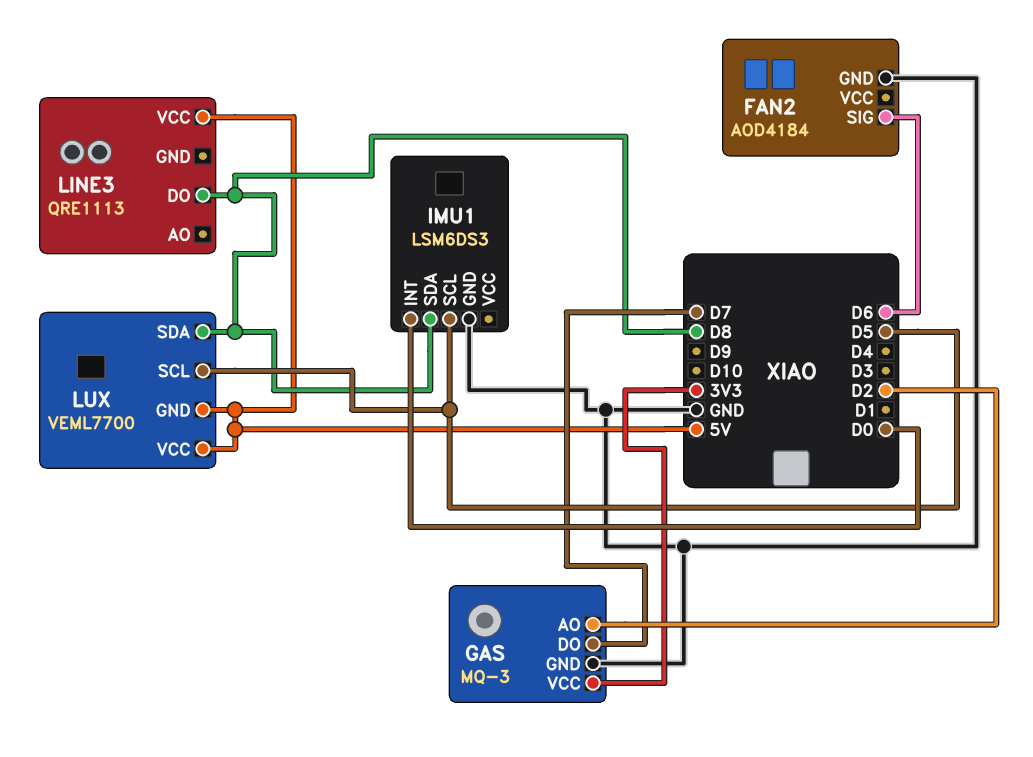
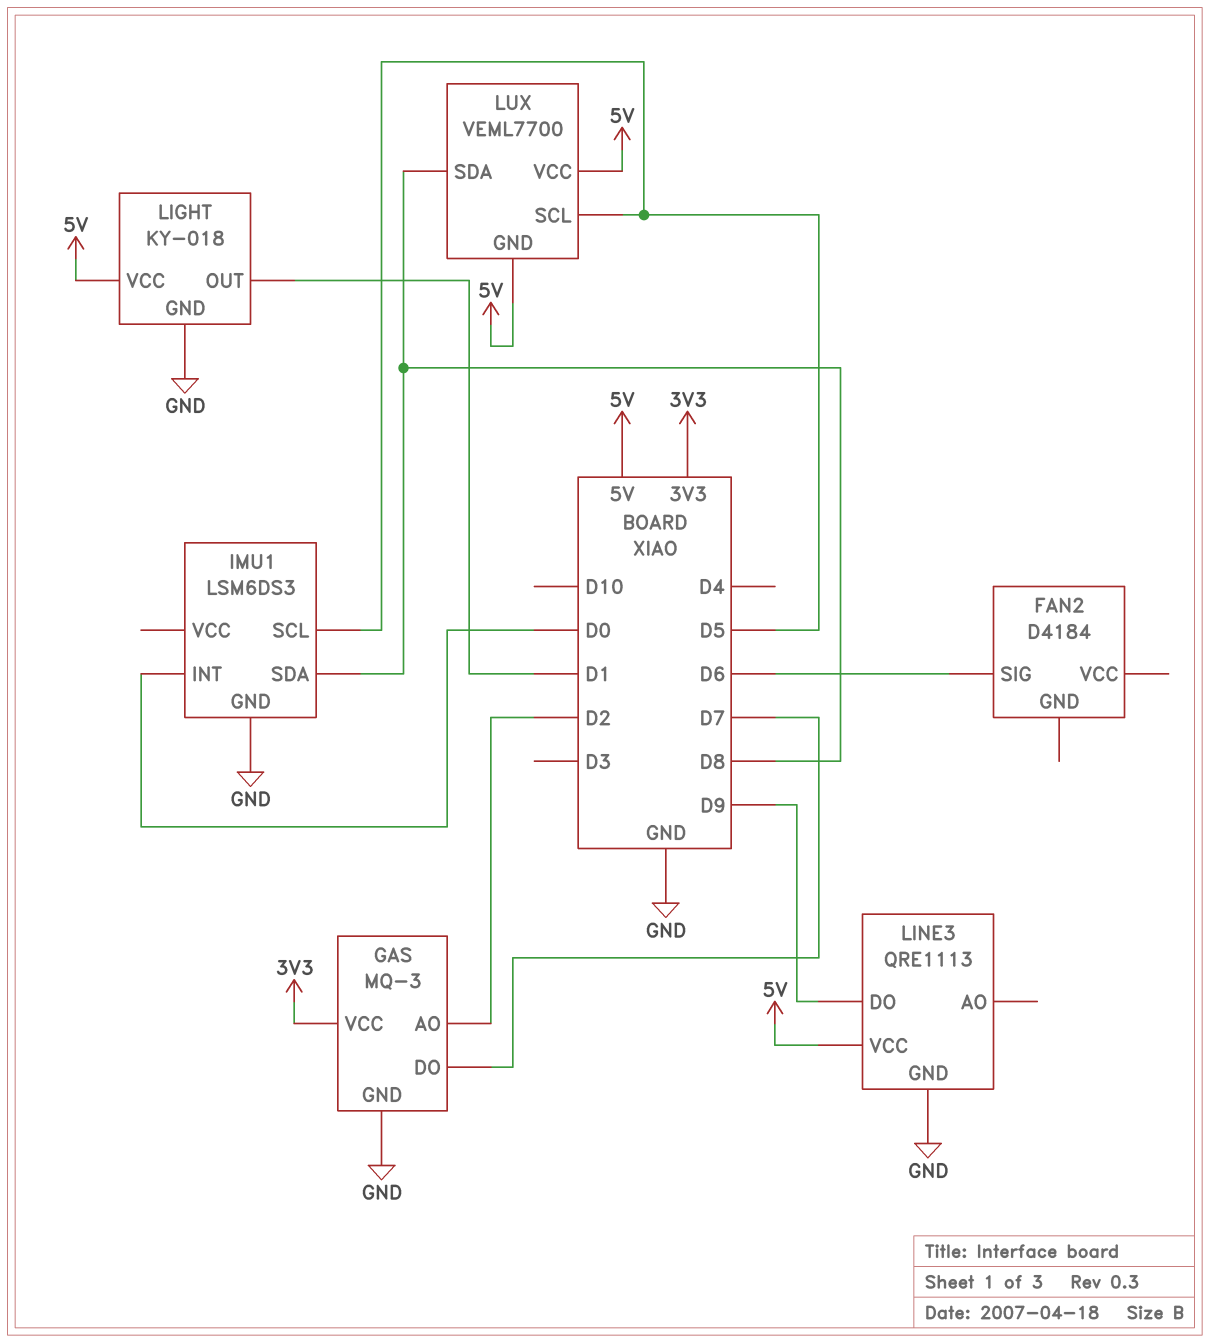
FAN2: AOD4184 -> D4184
FAN2 pin GND: GND -> none
LIGHT: none -> KY-018
LIGHT pin GND: none -> GND
LIGHT pin OUT: none -> D1
LIGHT pin VCC: none -> 5V
LINE3 pin DO: D8 -> D9
LINE3 pin GND: none -> GND

